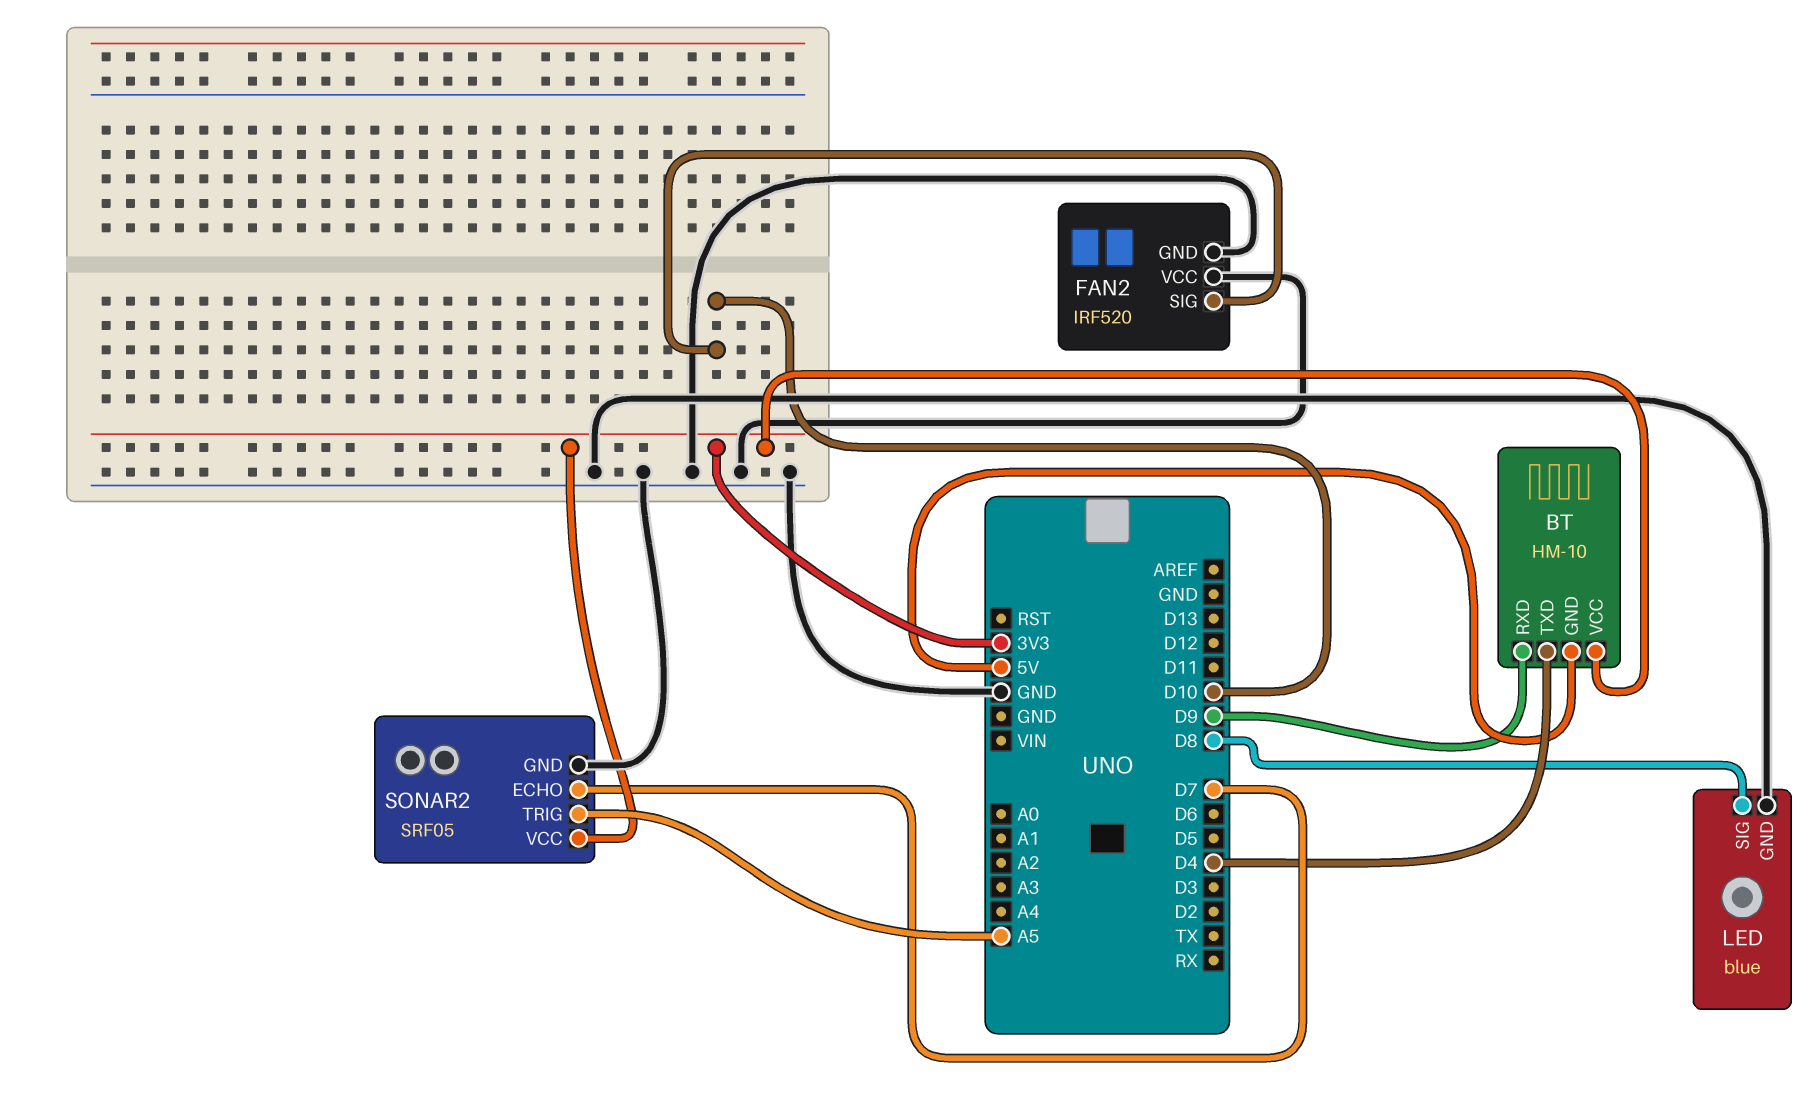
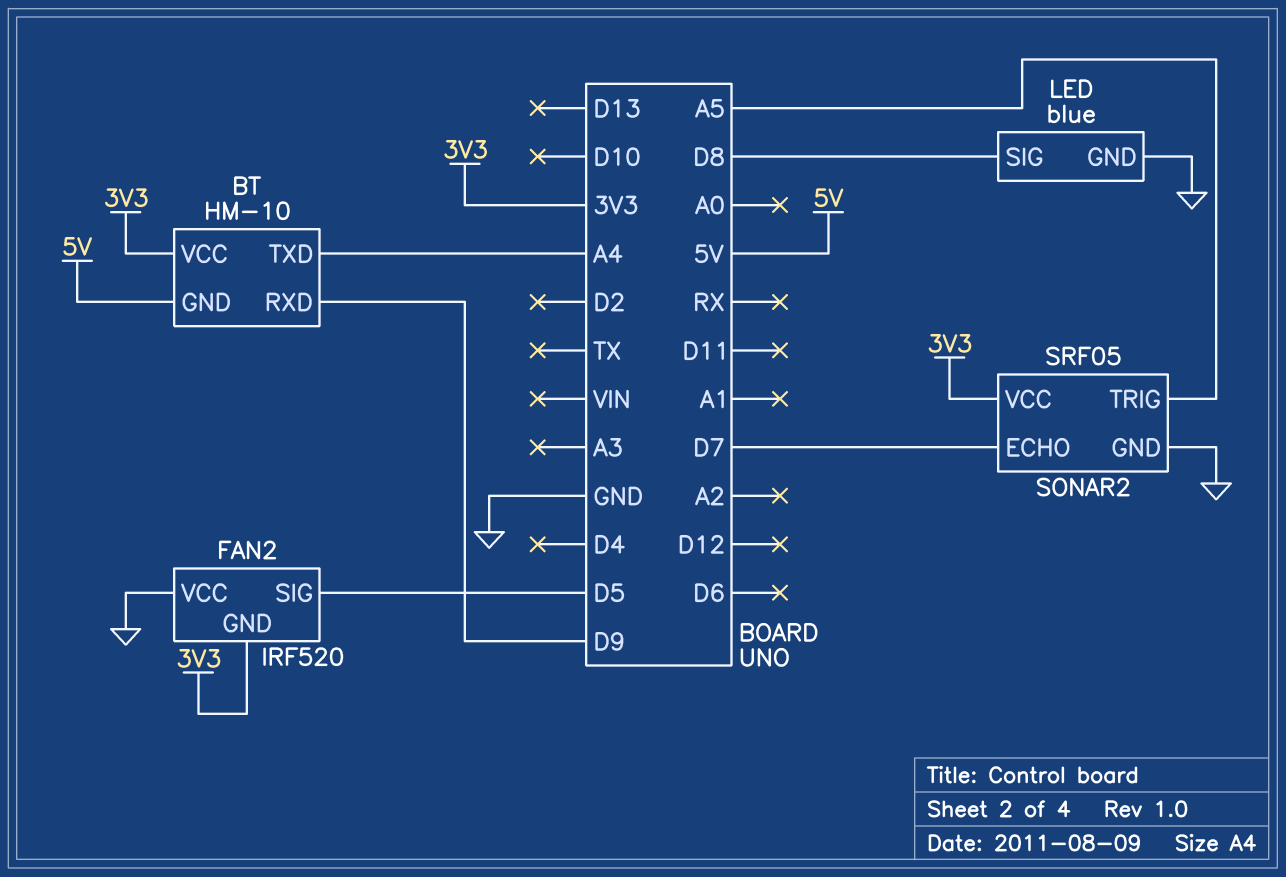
BT pin TXD: D4 -> A4
FAN2 pin GND: GND -> 3V3
FAN2 pin SIG: D10 -> D5

